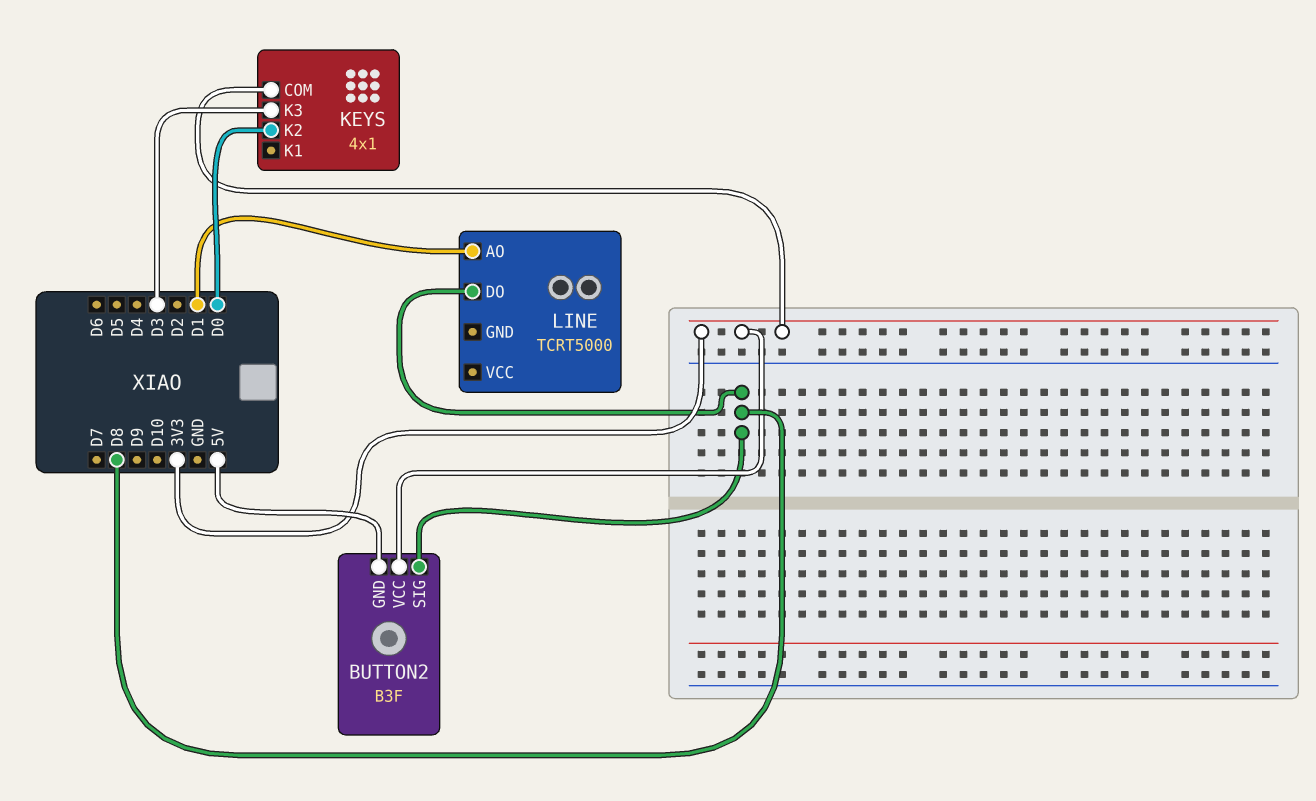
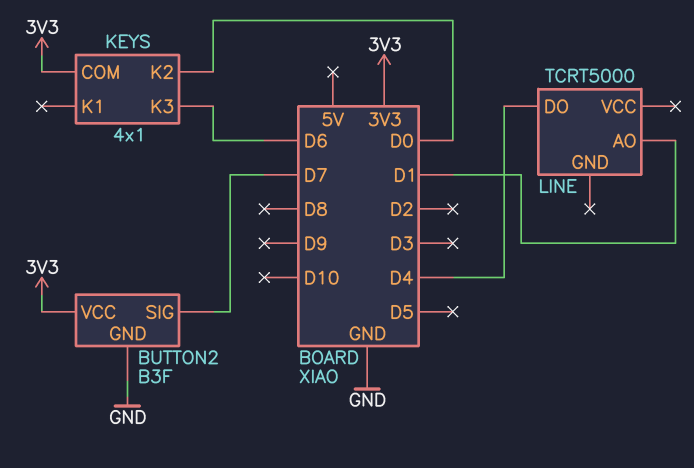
BUTTON2 pin GND: 5V -> GND
BUTTON2 pin SIG: D8 -> D7
KEYS pin K3: D3 -> D6
LINE pin DO: D8 -> D4

